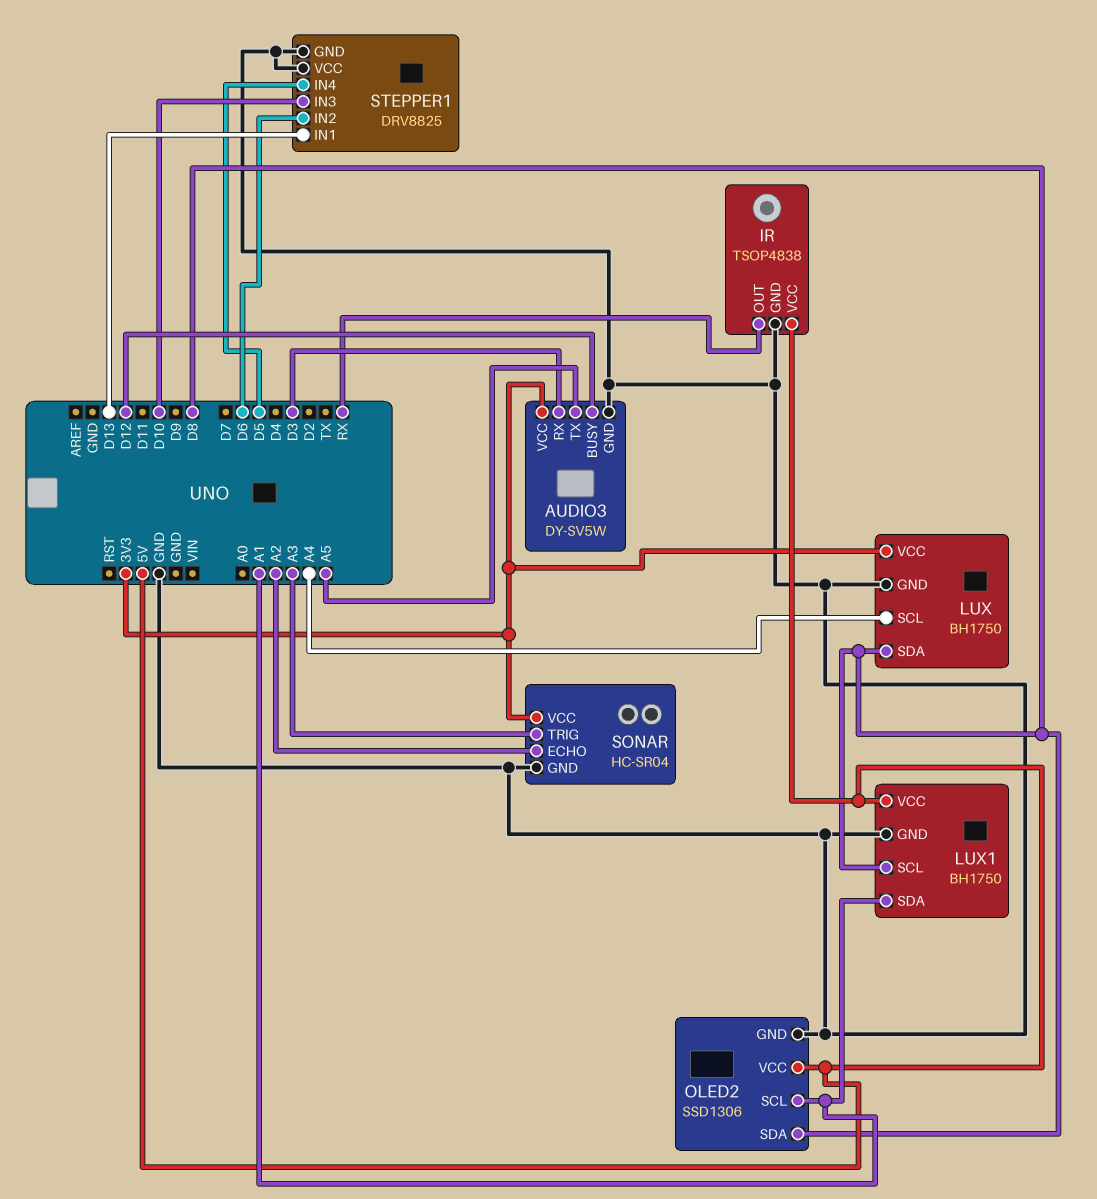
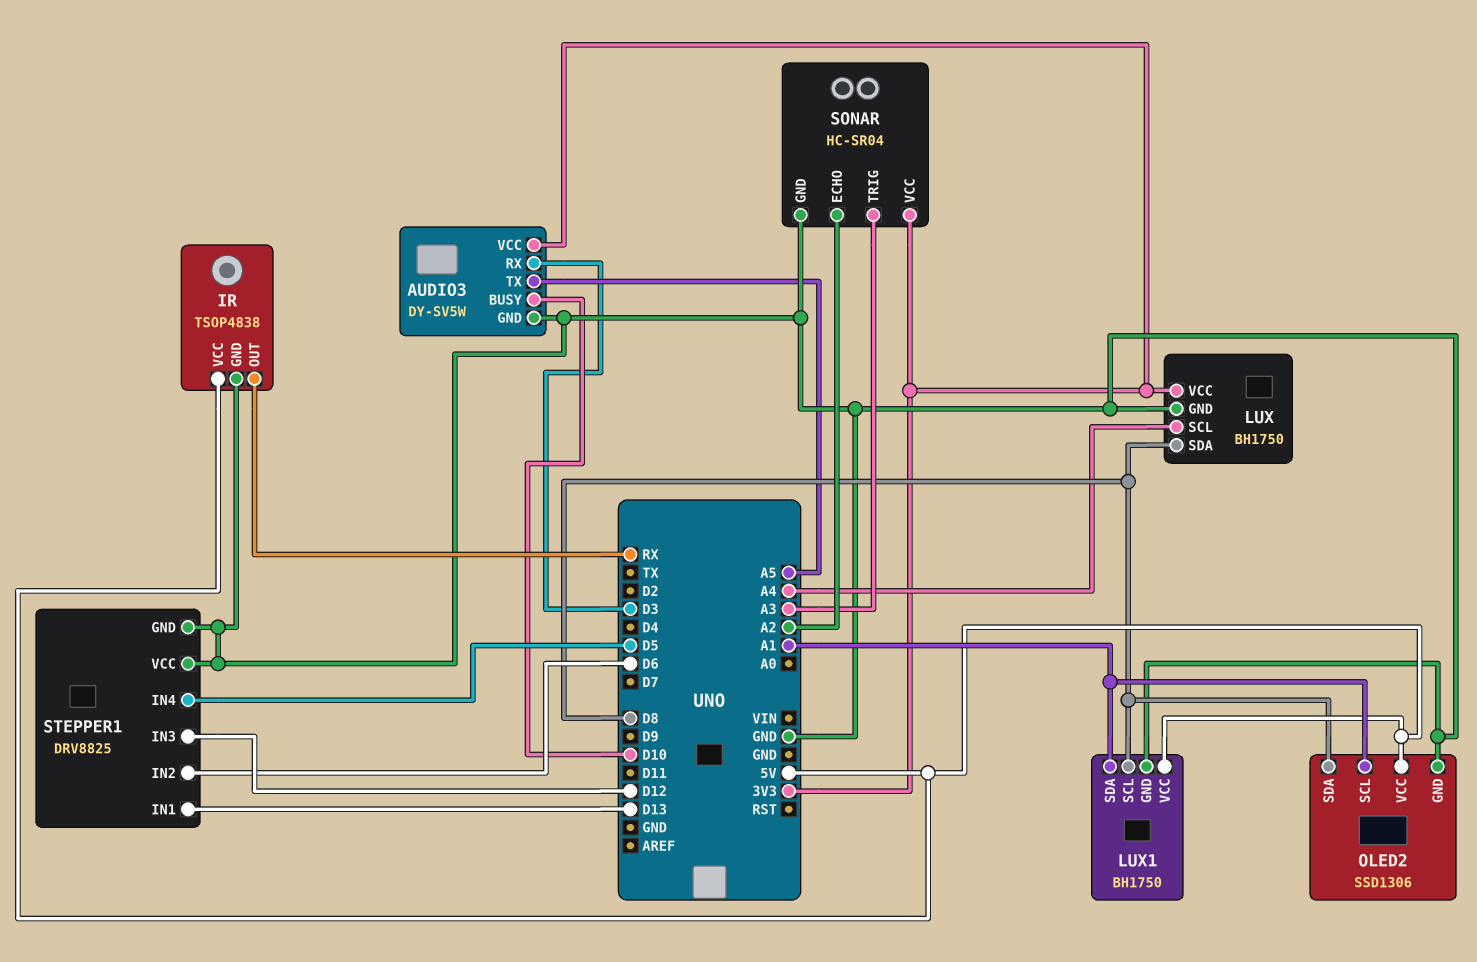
AUDIO3 pin BUSY: D12 -> D10
STEPPER1 pin IN3: D10 -> D12

